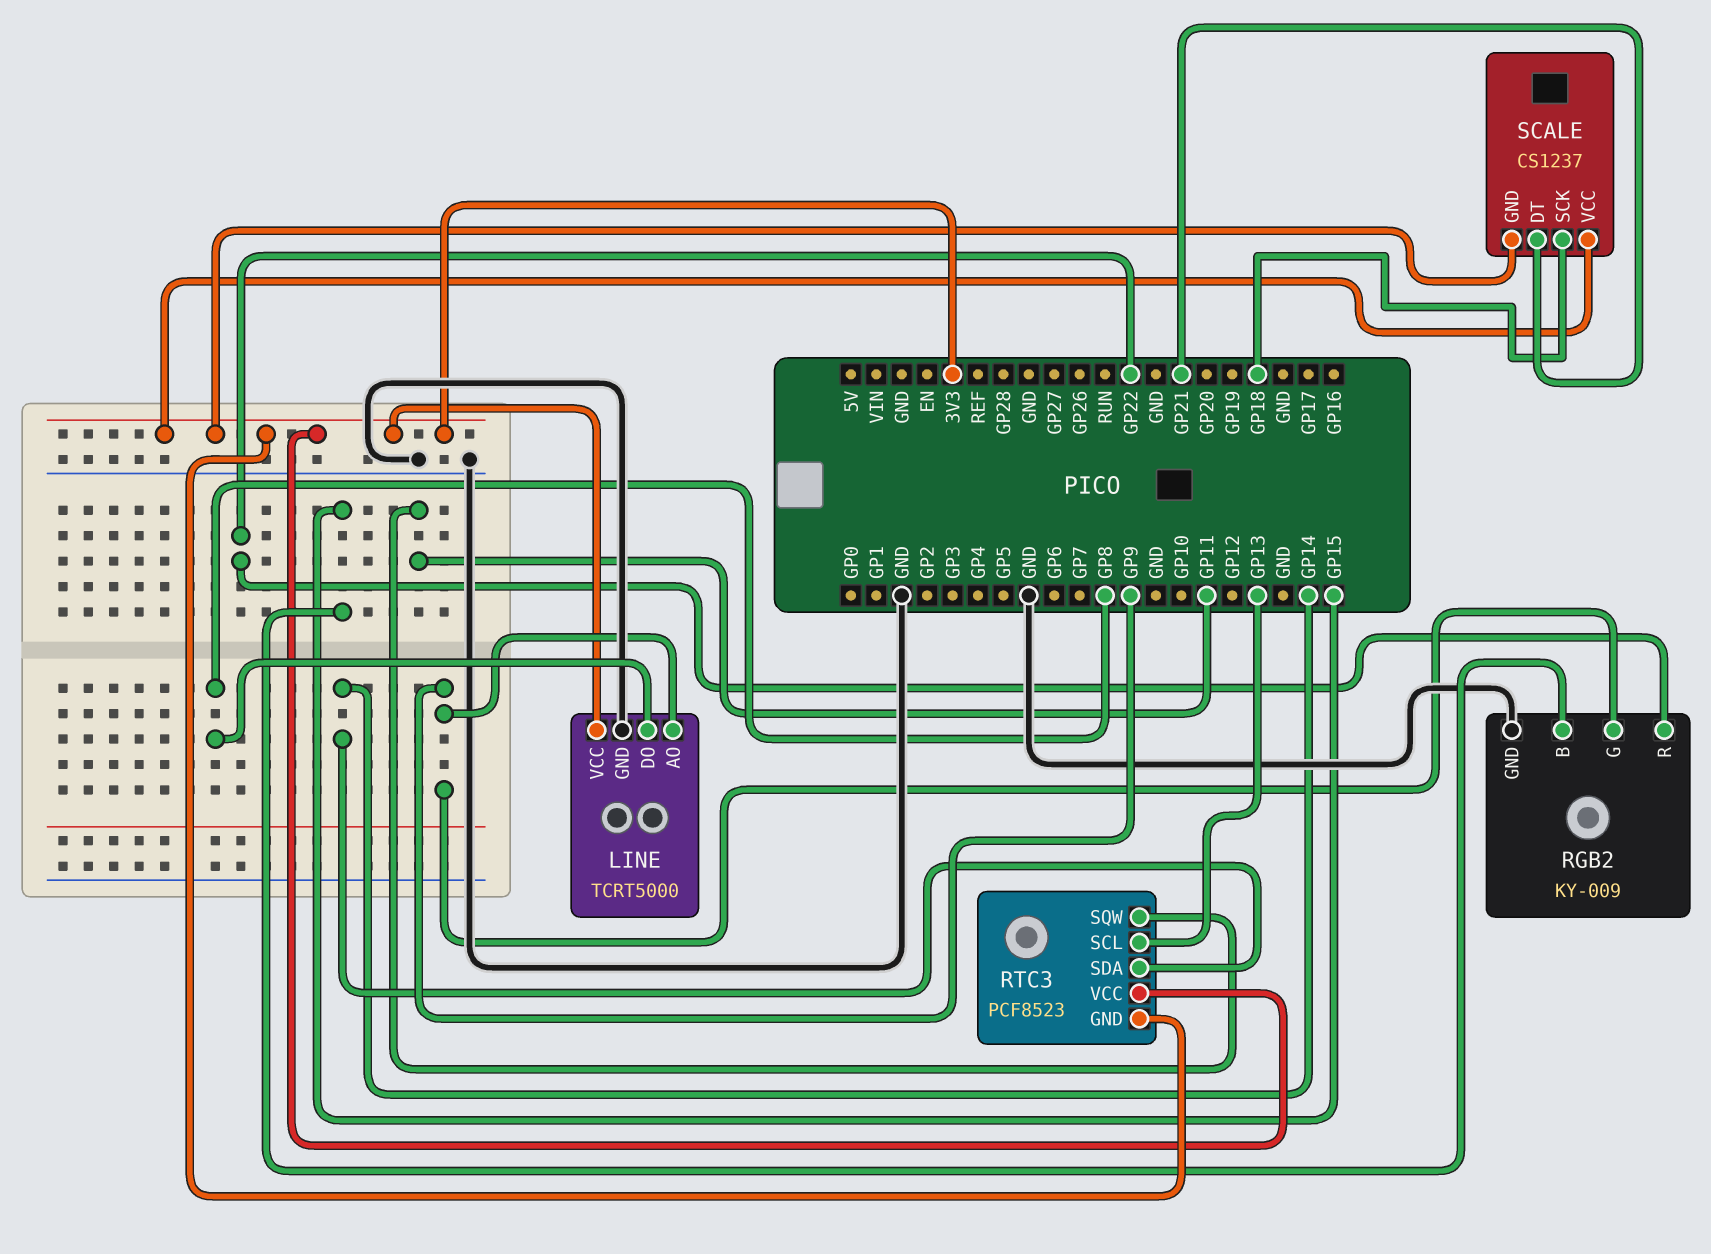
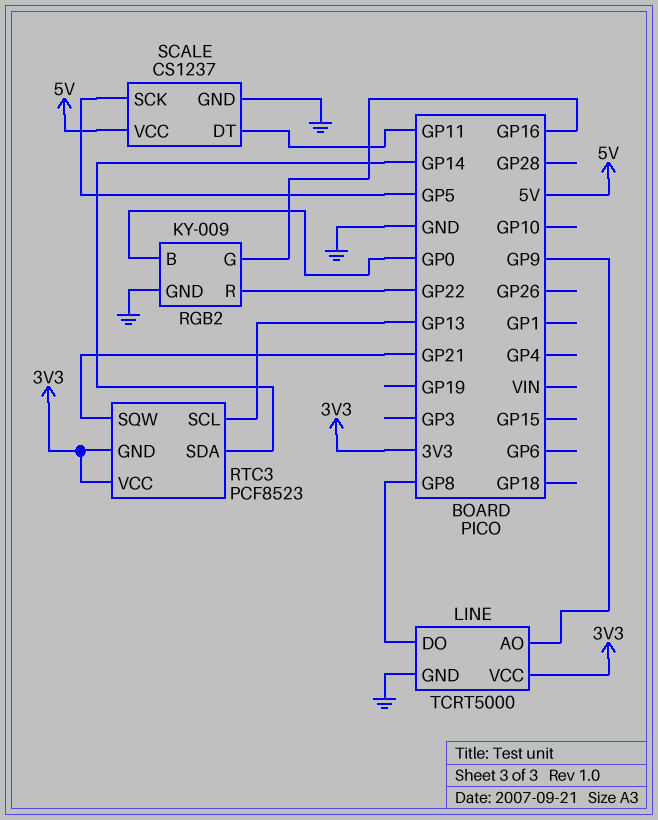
RGB2 pin B: GP15 -> GP0
RGB2 pin G: GP9 -> GP16
RTC3 pin SQW: GP11 -> GP21
SCALE pin DT: GP21 -> GP11
SCALE pin GND: 3V3 -> GND
SCALE pin SCK: GP18 -> GP5
SCALE pin VCC: 3V3 -> 5V

